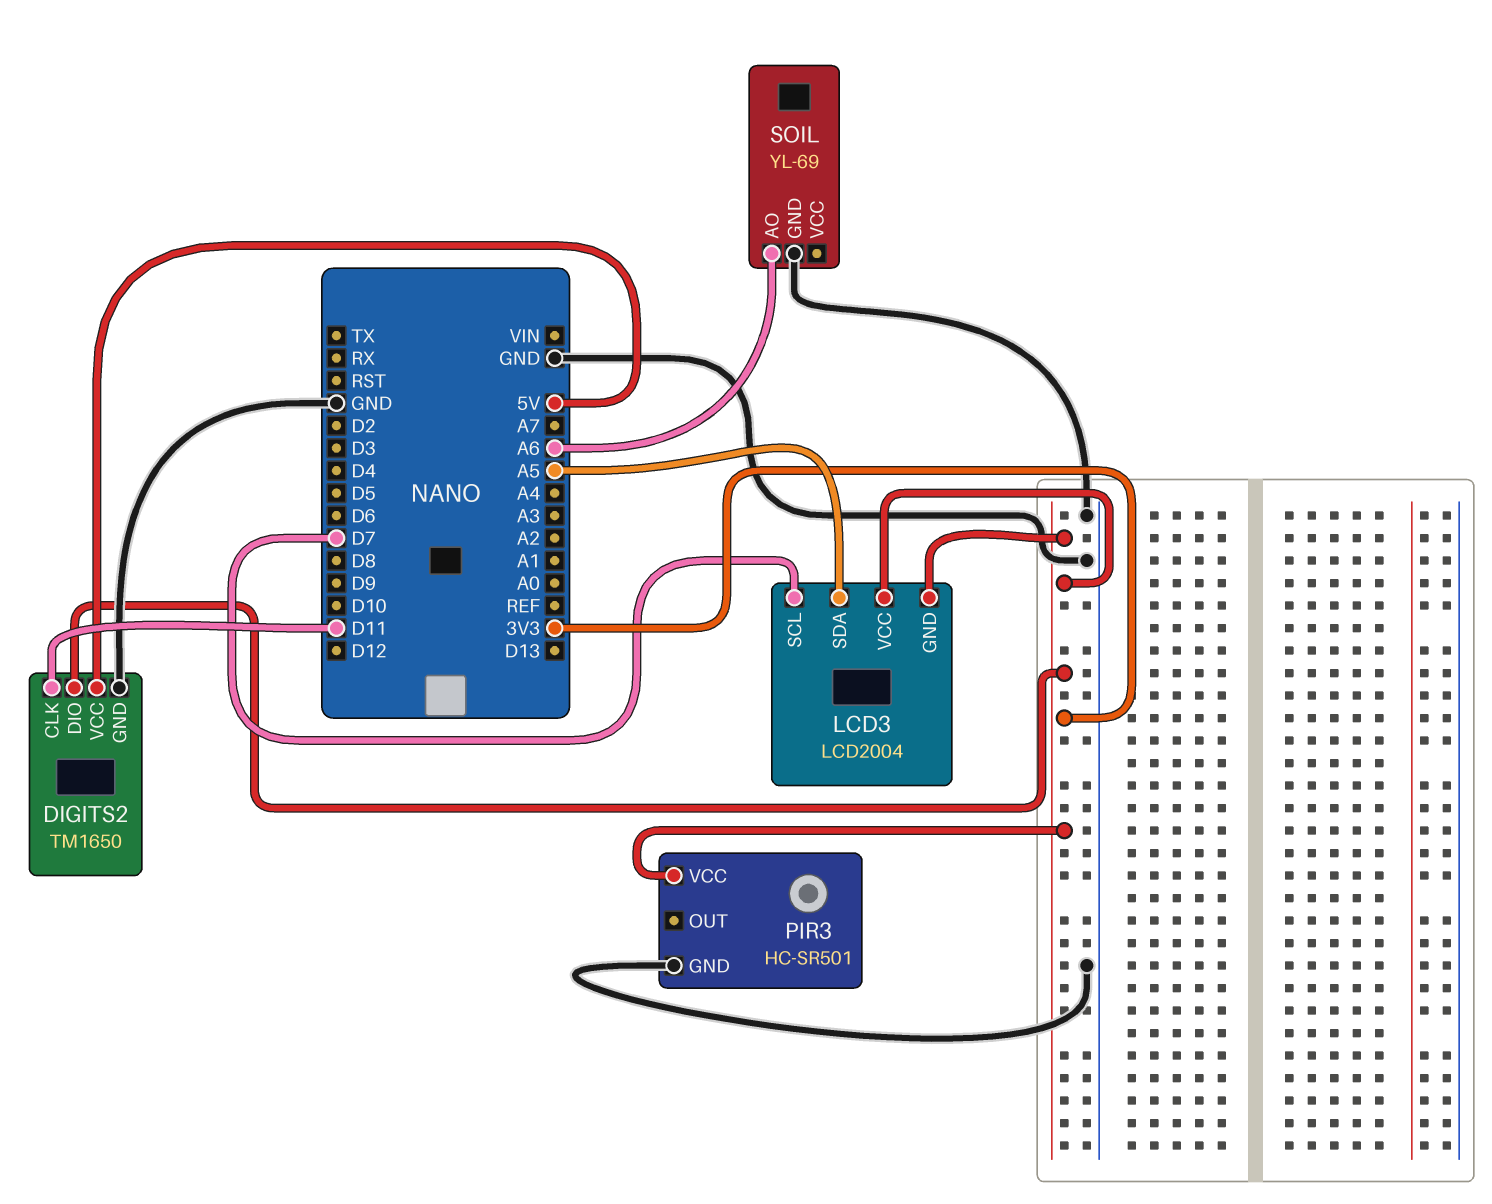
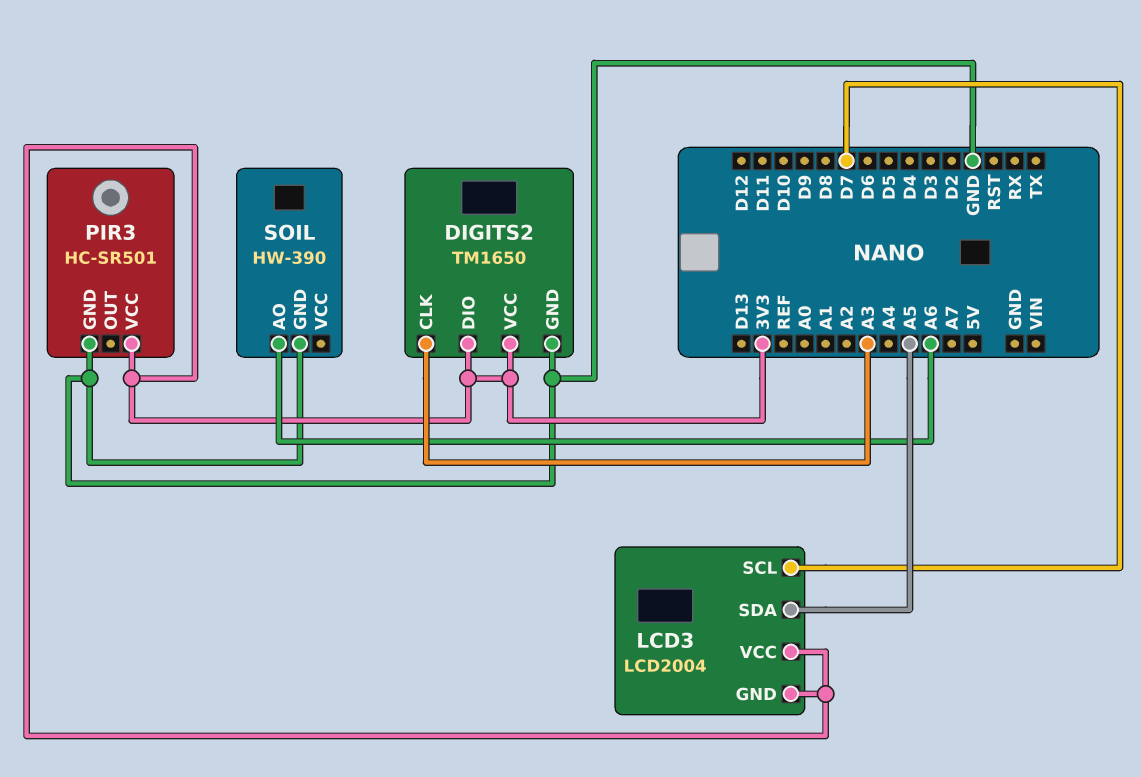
DIGITS2 pin CLK: D11 -> A3
DIGITS2 pin VCC: 5V -> 3V3
SOIL: YL-69 -> HW-390

